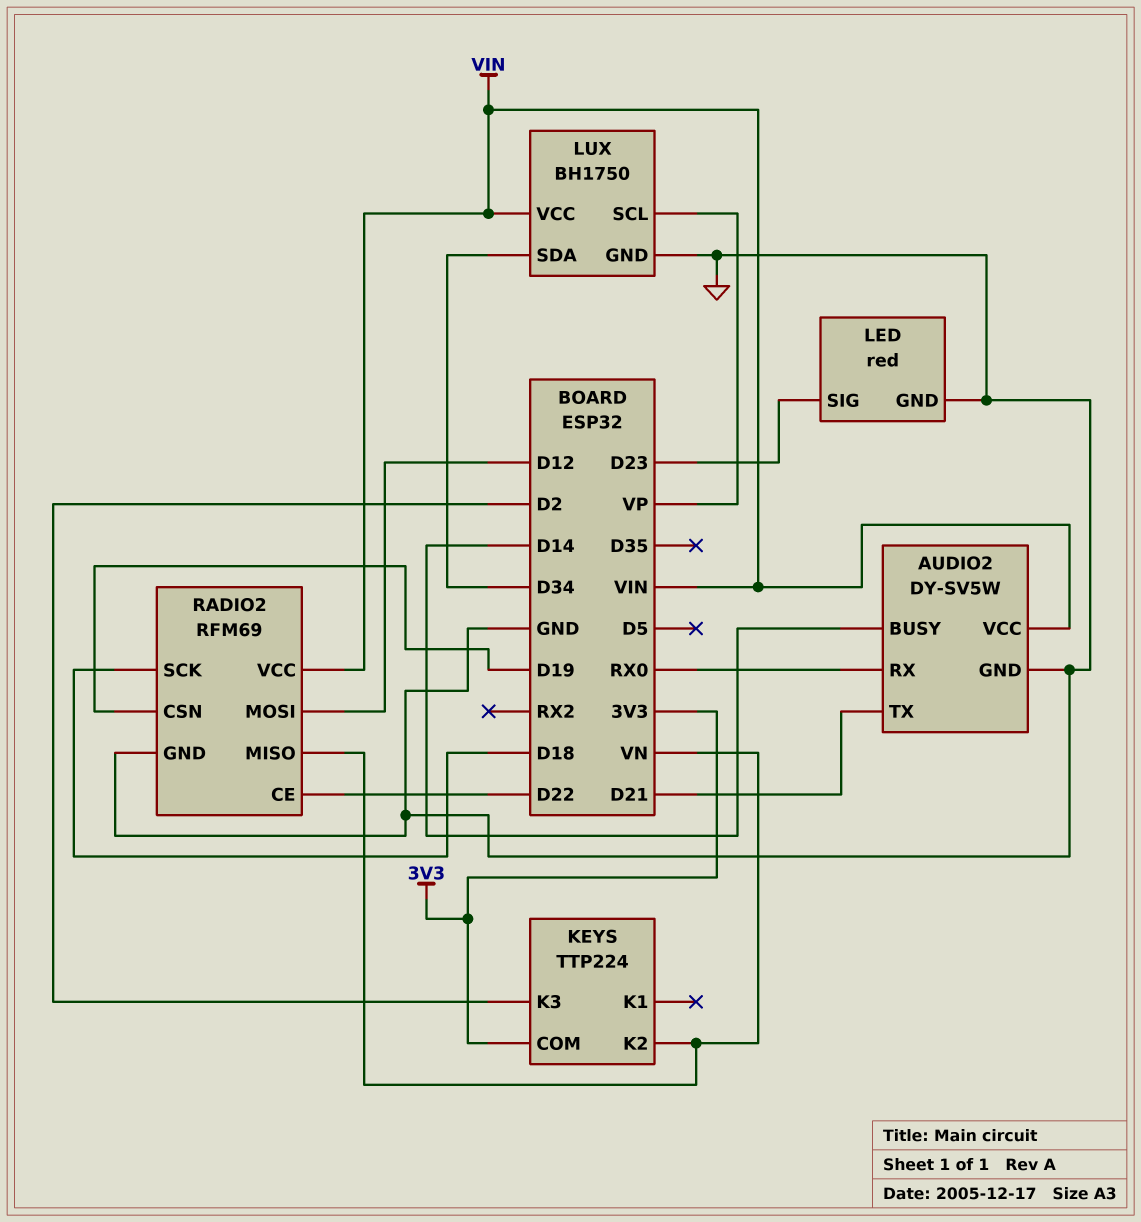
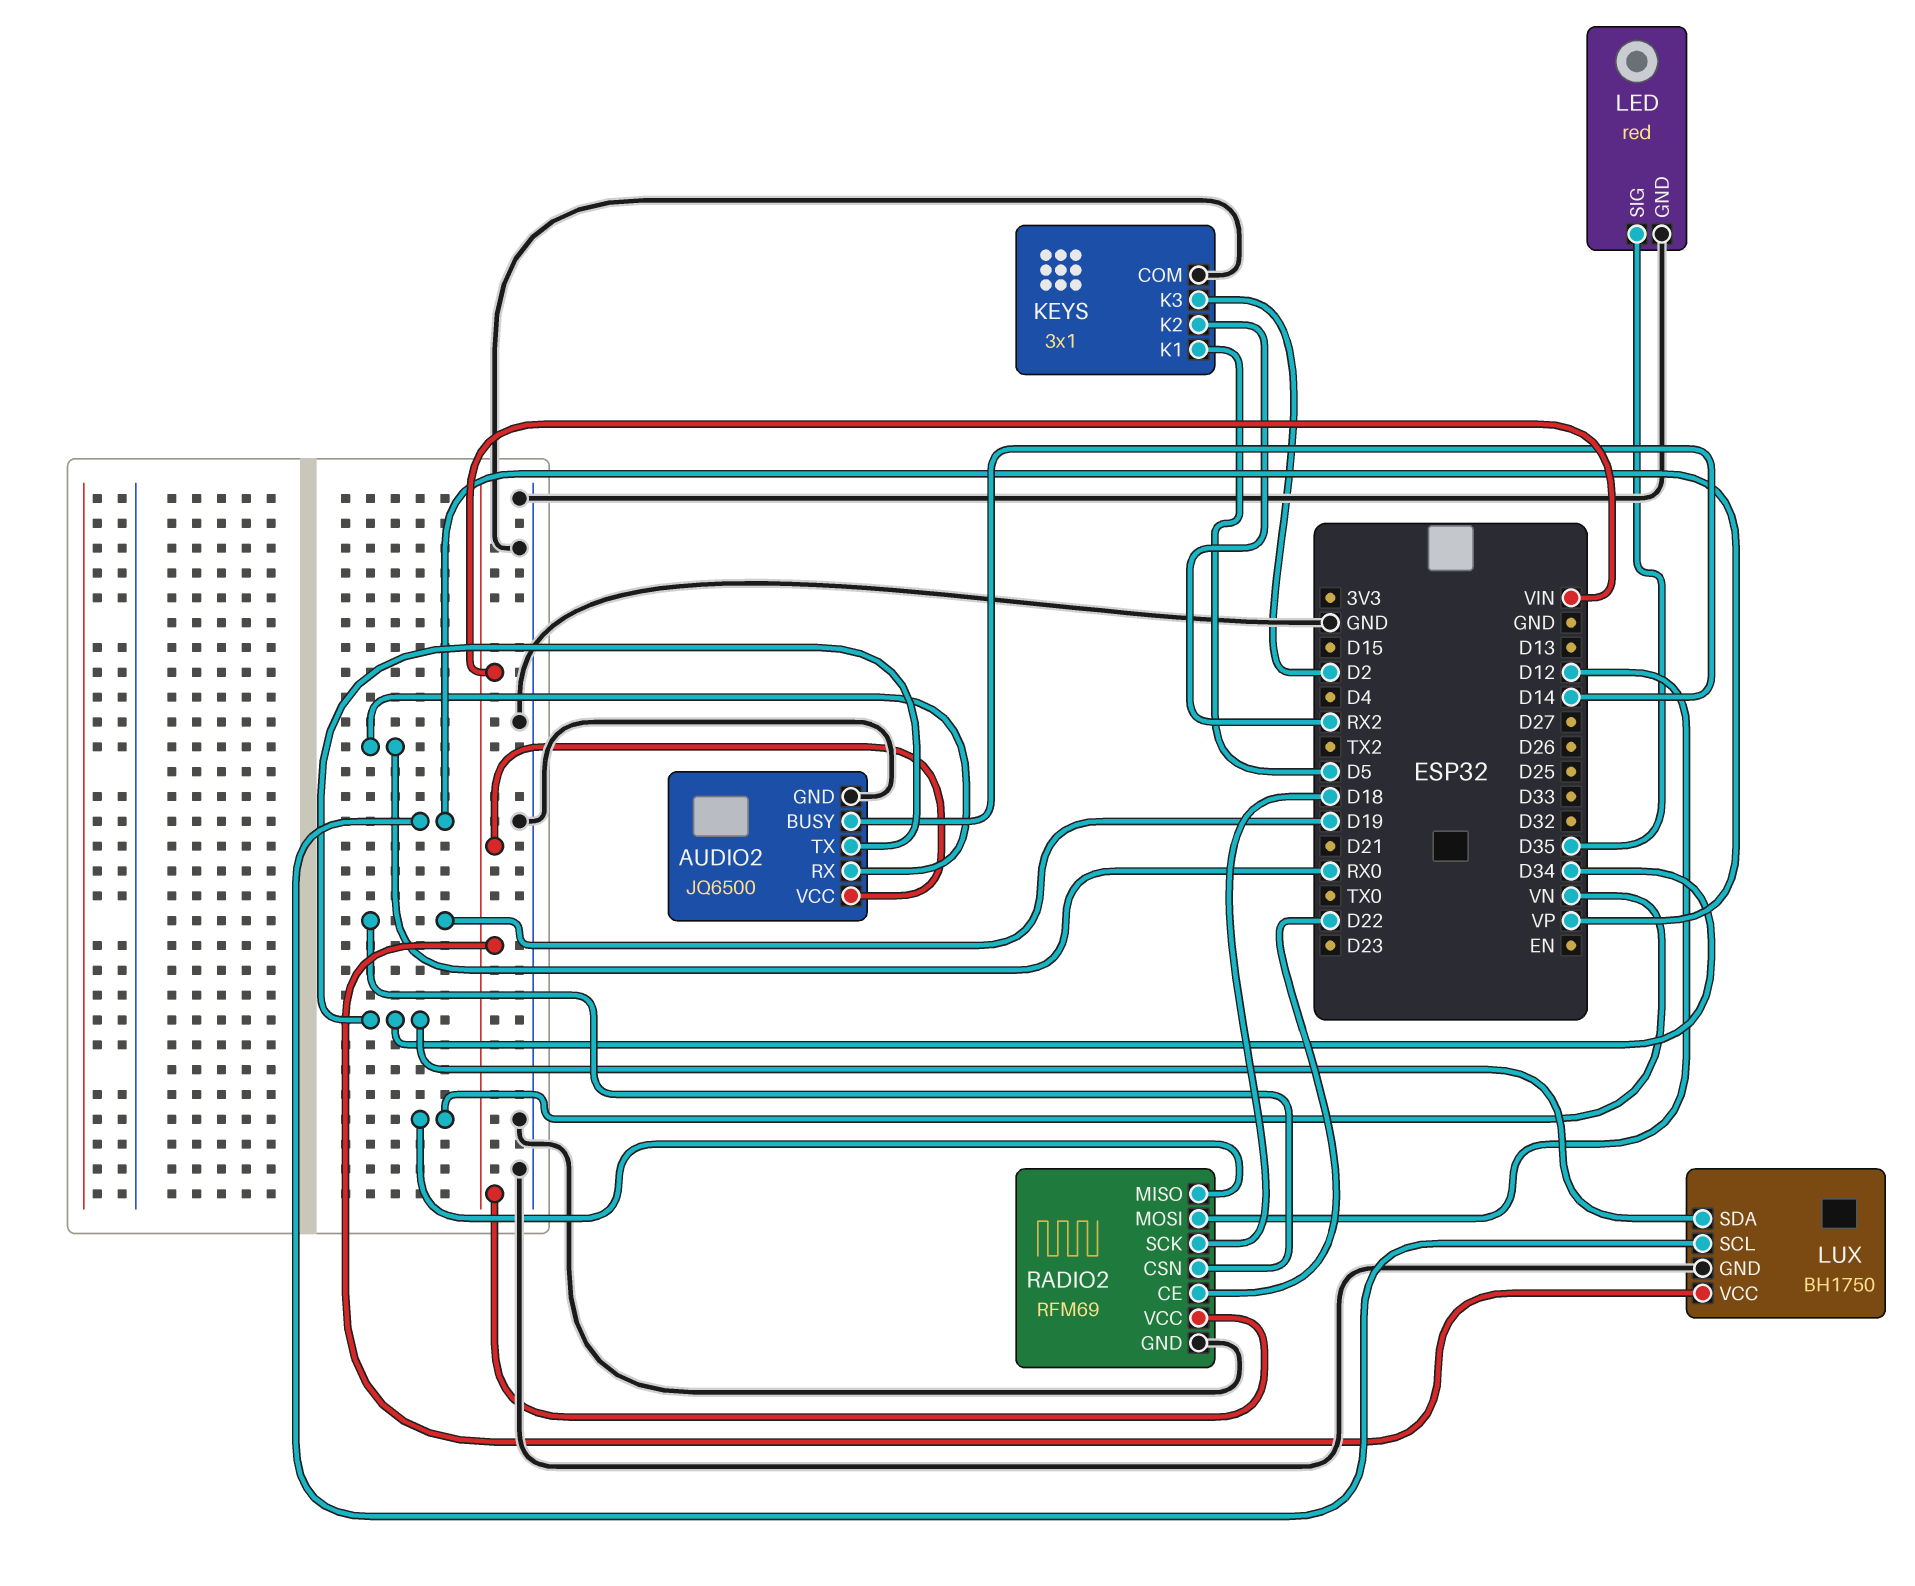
AUDIO2: DY-SV5W -> JQ6500
AUDIO2 pin TX: D21 -> D34
KEYS: TTP224 -> 3x1
KEYS pin COM: 3V3 -> GND
KEYS pin K1: none -> D5
KEYS pin K2: VN -> RX2
LED pin SIG: D23 -> D35

